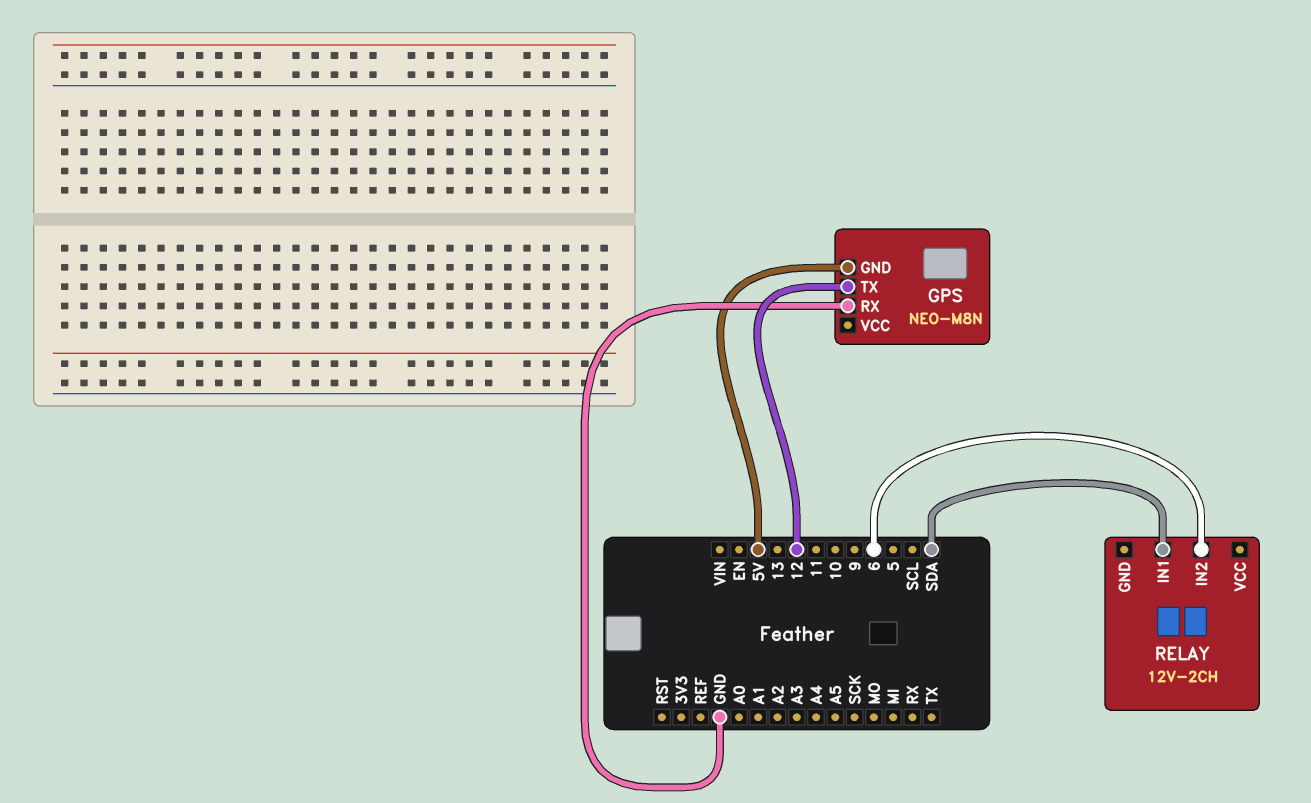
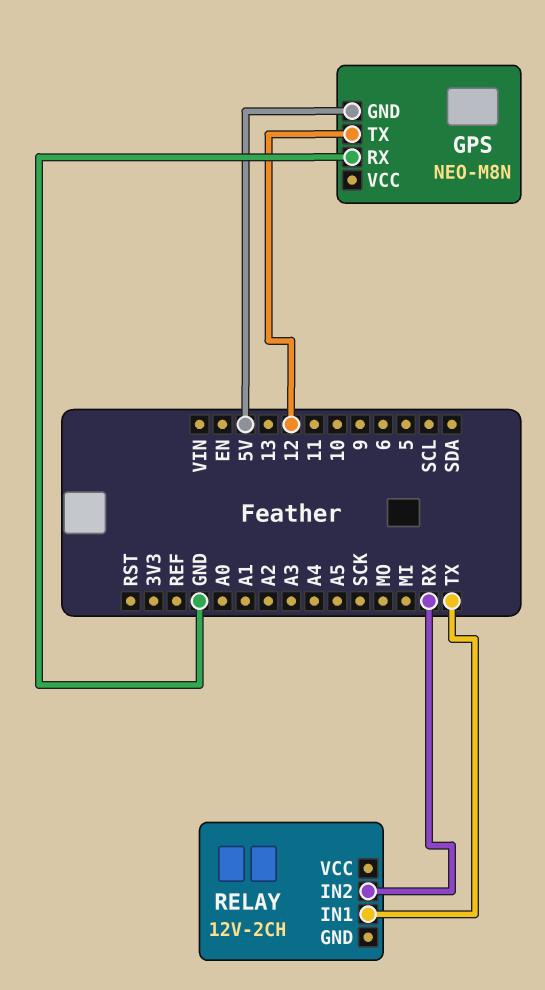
RELAY pin IN1: SDA -> TX
RELAY pin IN2: 6 -> RX

